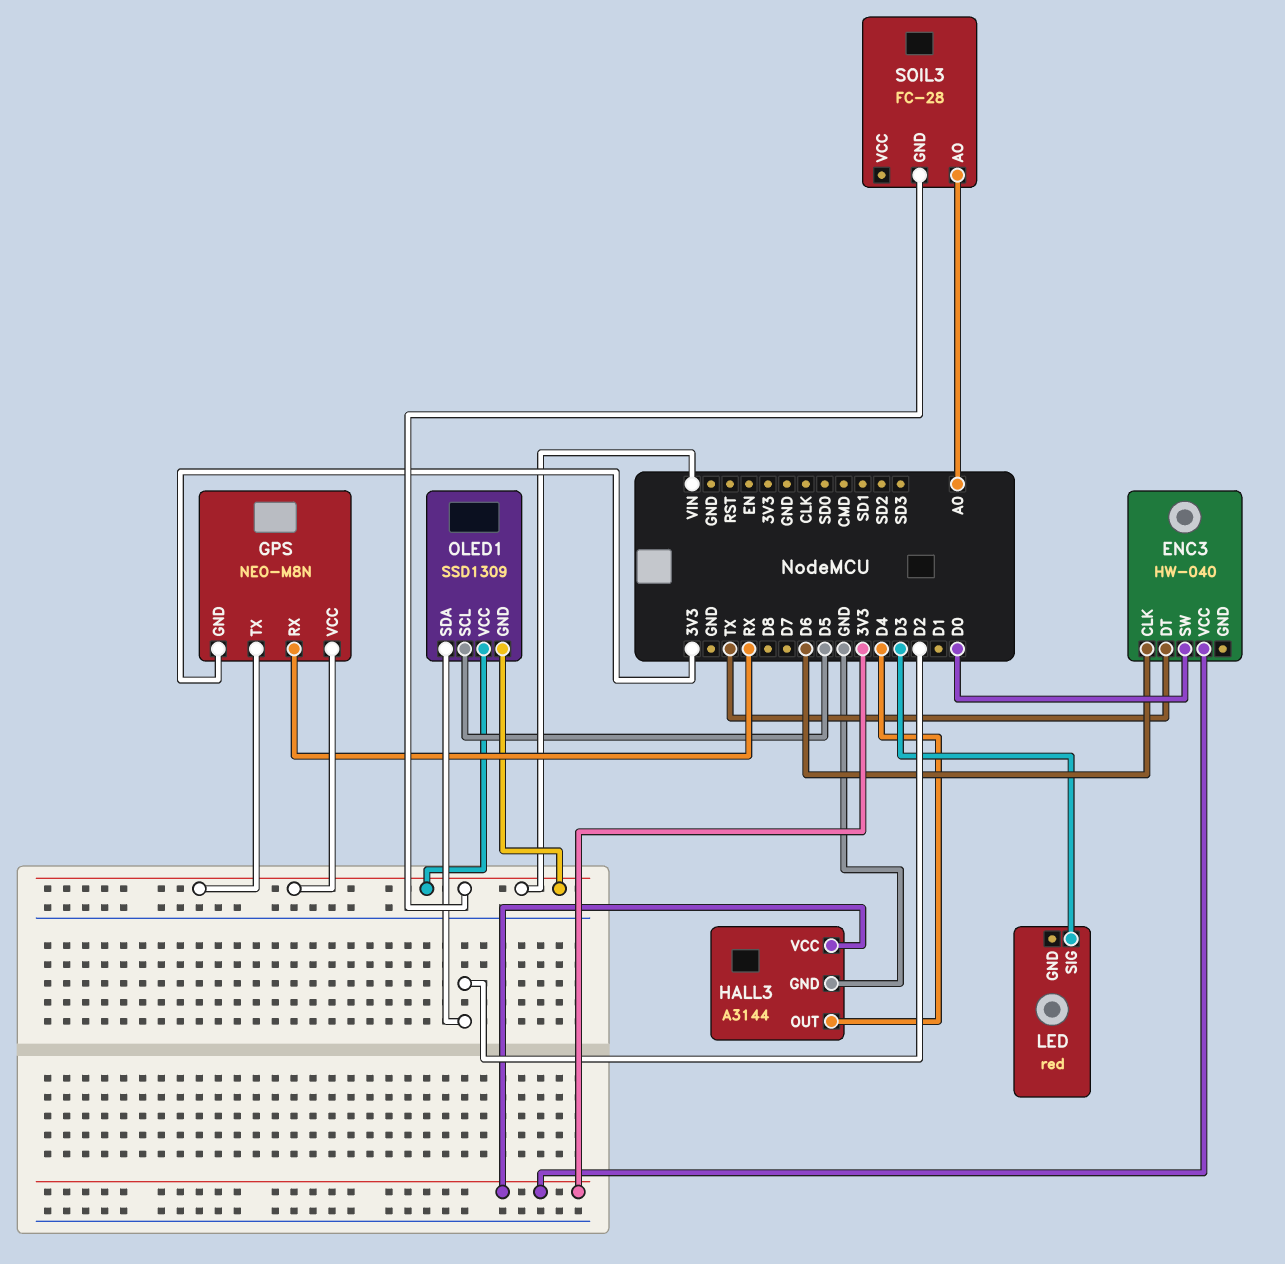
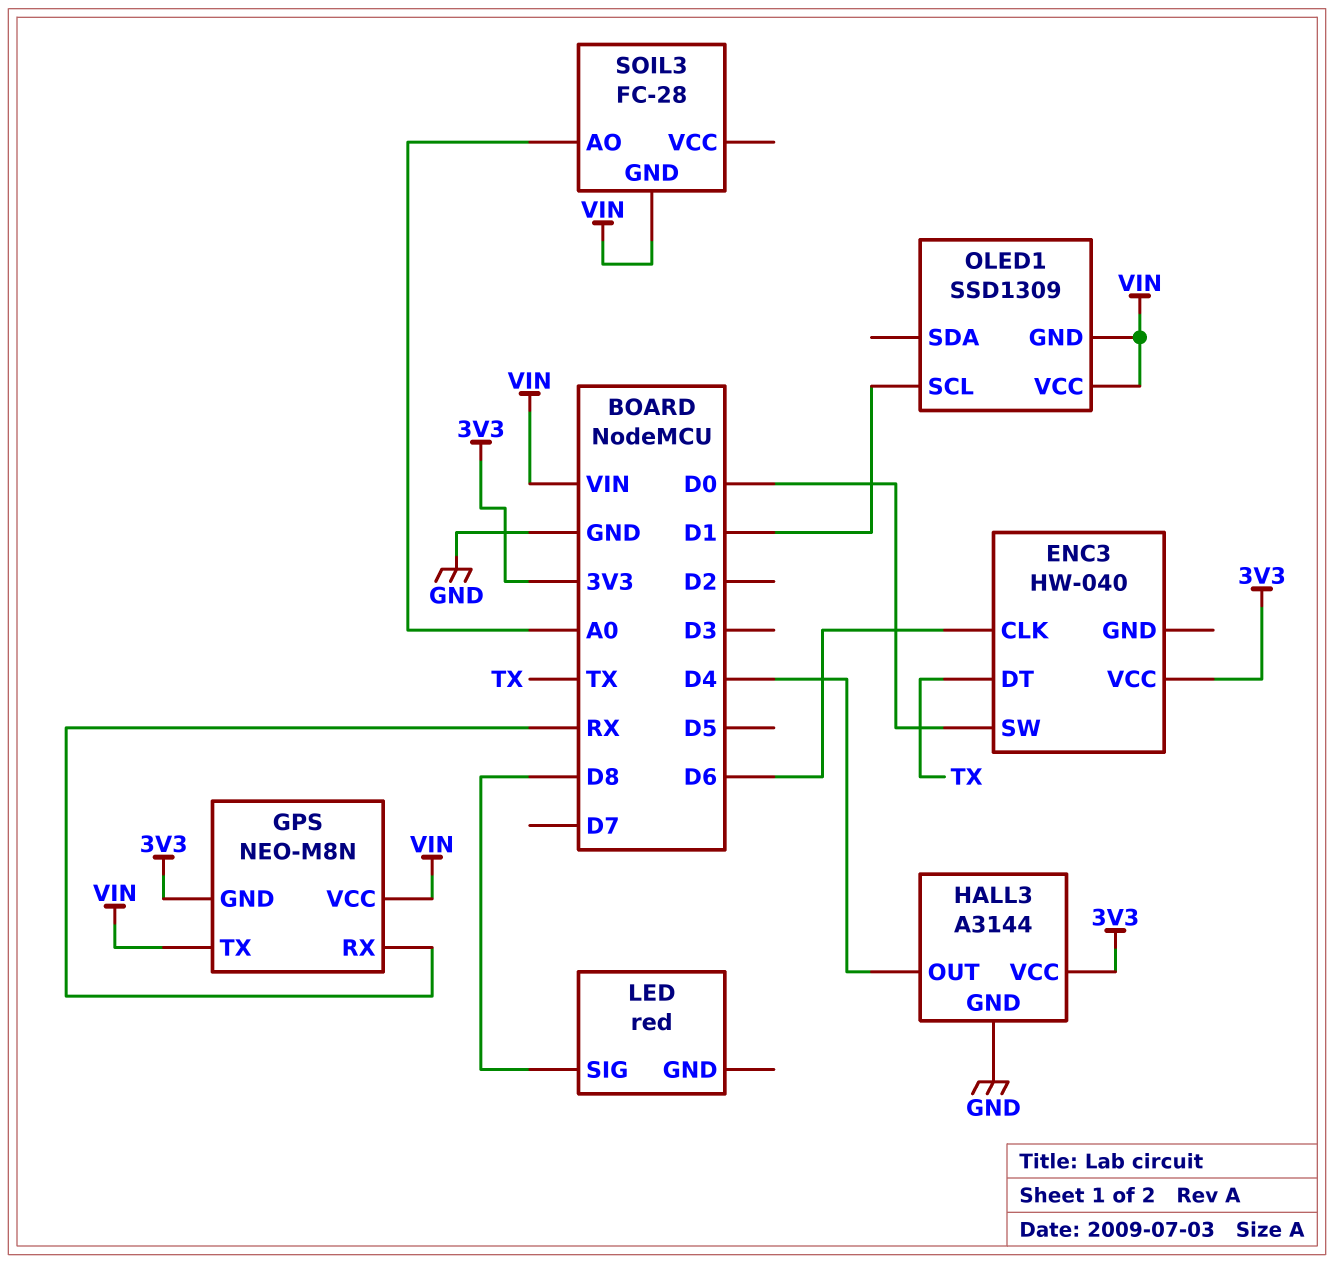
LED pin SIG: D3 -> D8
OLED1 pin SCL: D5 -> D1
OLED1 pin SDA: D2 -> none

